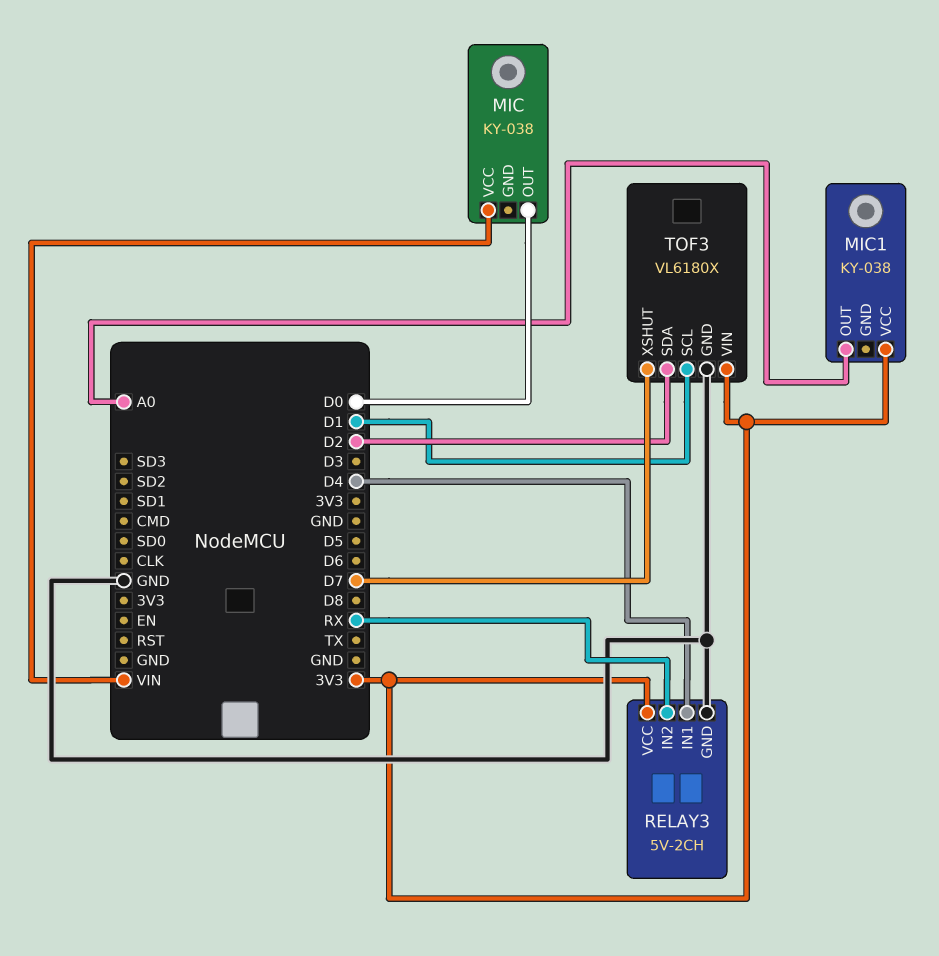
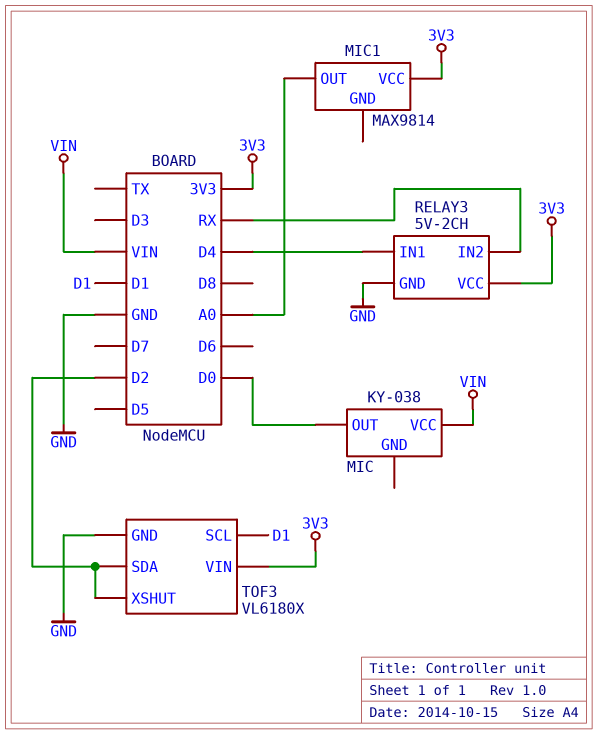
MIC1: KY-038 -> MAX9814
TOF3 pin XSHUT: D7 -> D2

